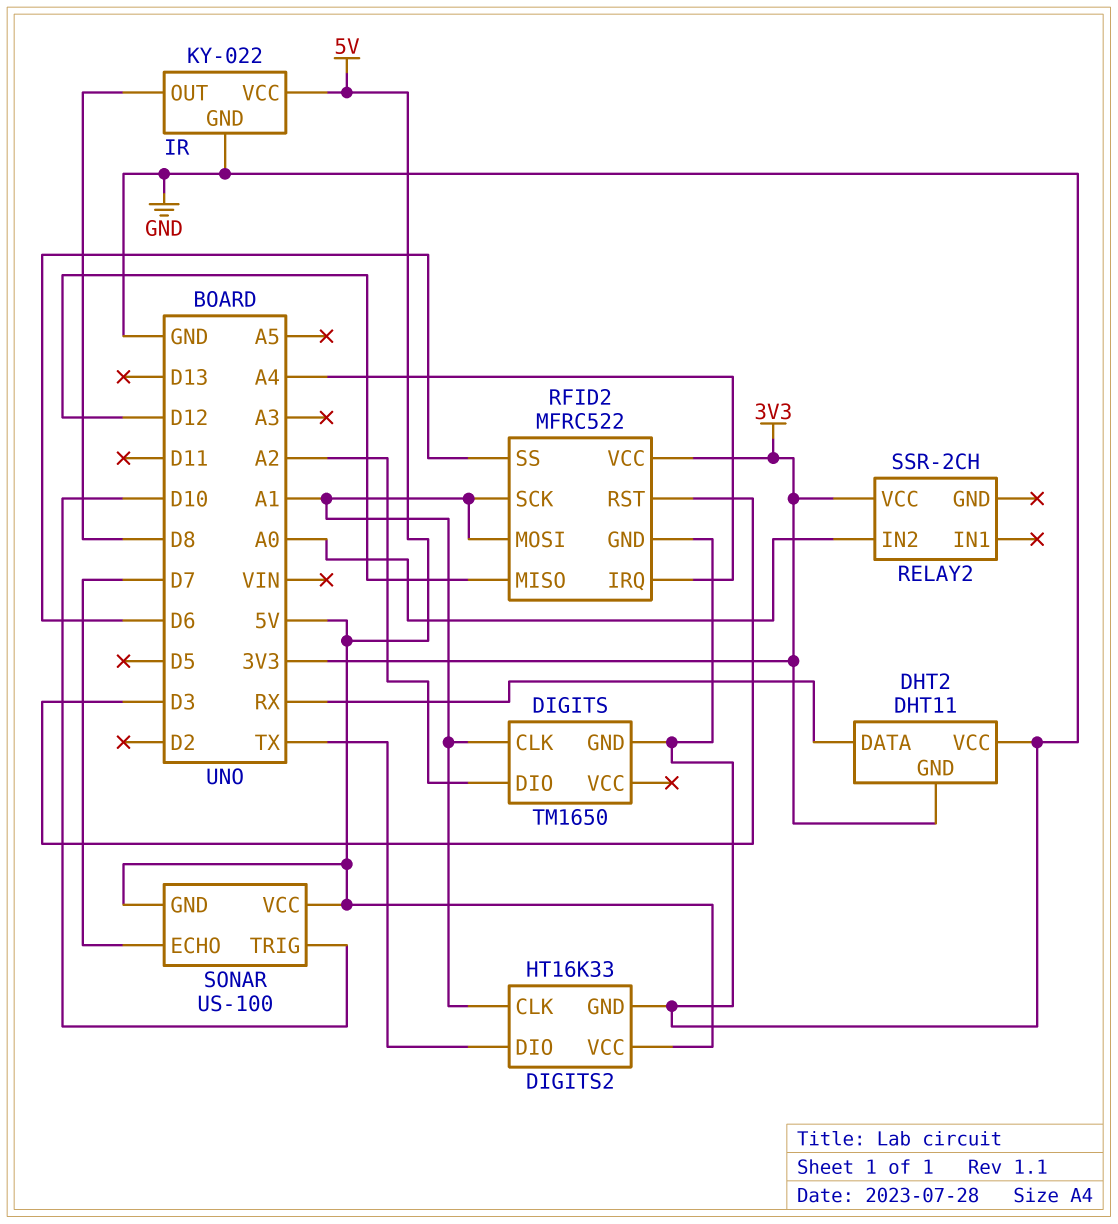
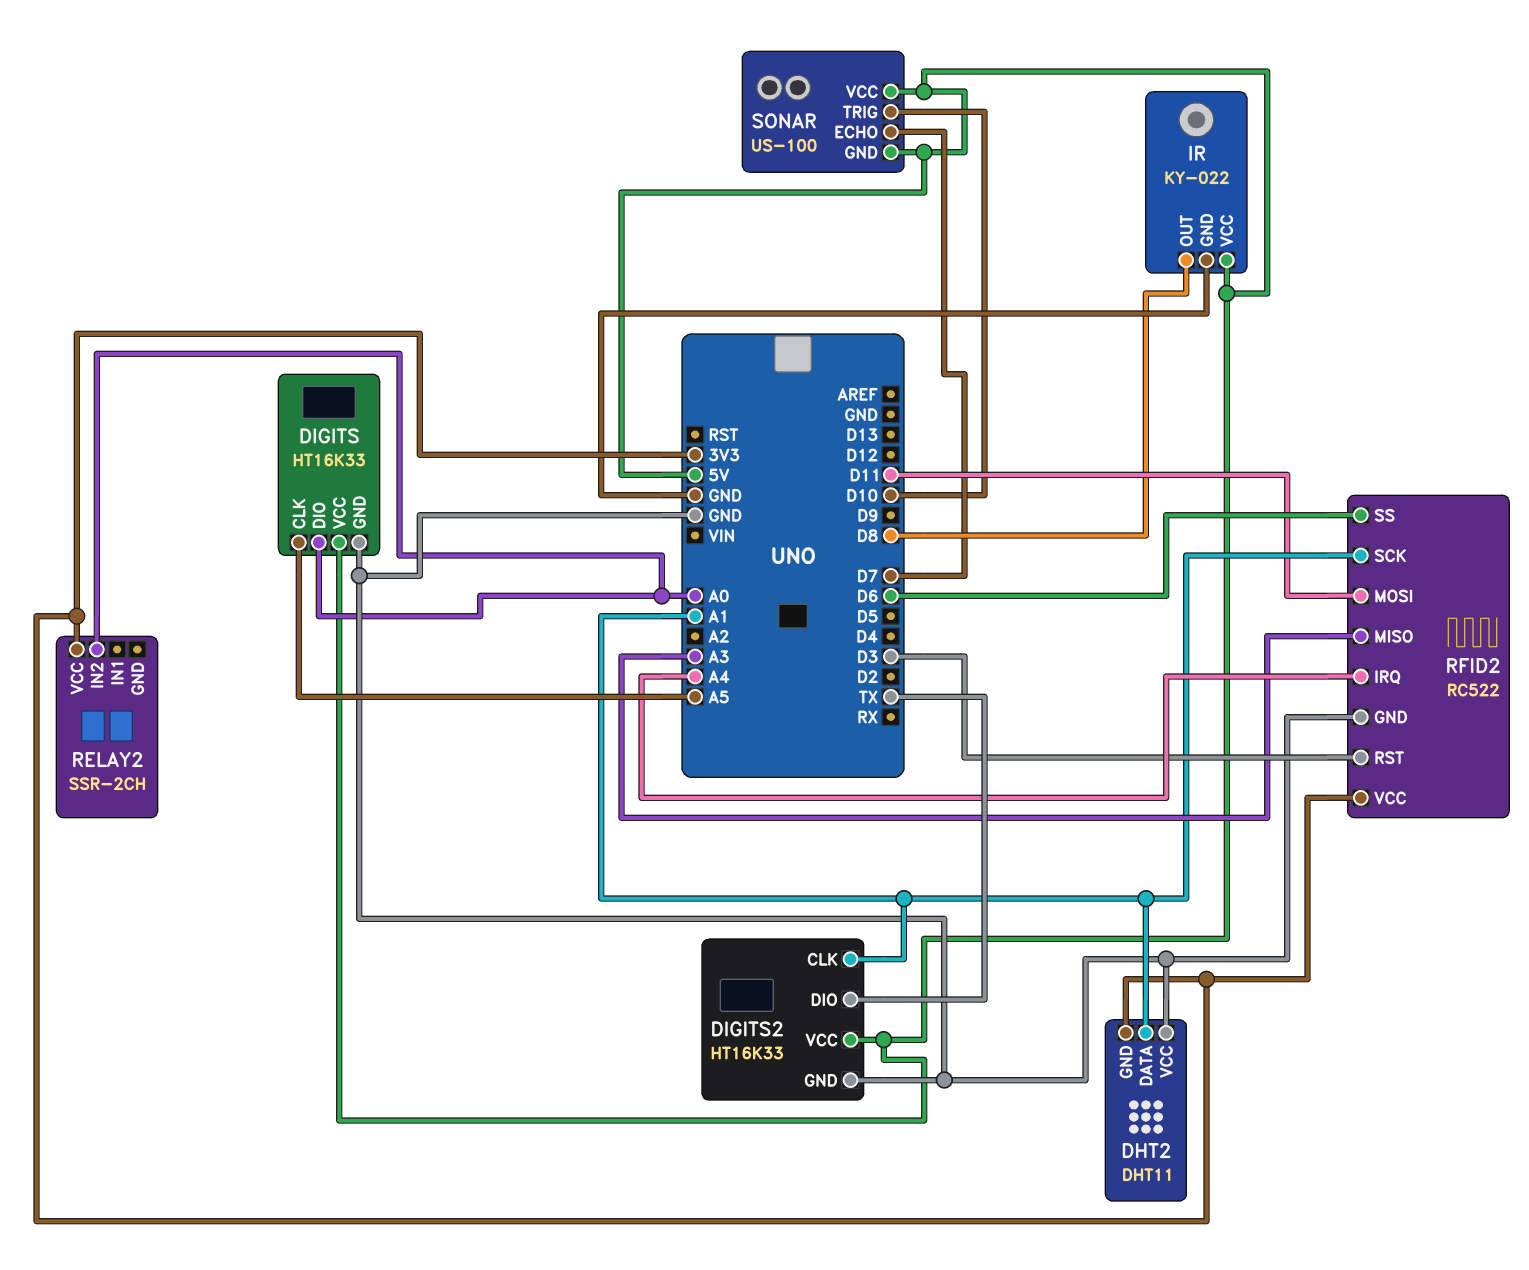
DHT2 pin DATA: RX -> A1
DIGITS: TM1650 -> HT16K33
DIGITS pin CLK: A1 -> A5
DIGITS pin DIO: A2 -> A0
DIGITS pin VCC: none -> 5V
RFID2: MFRC522 -> RC522
RFID2 pin MISO: D12 -> A3
RFID2 pin MOSI: A1 -> D11

